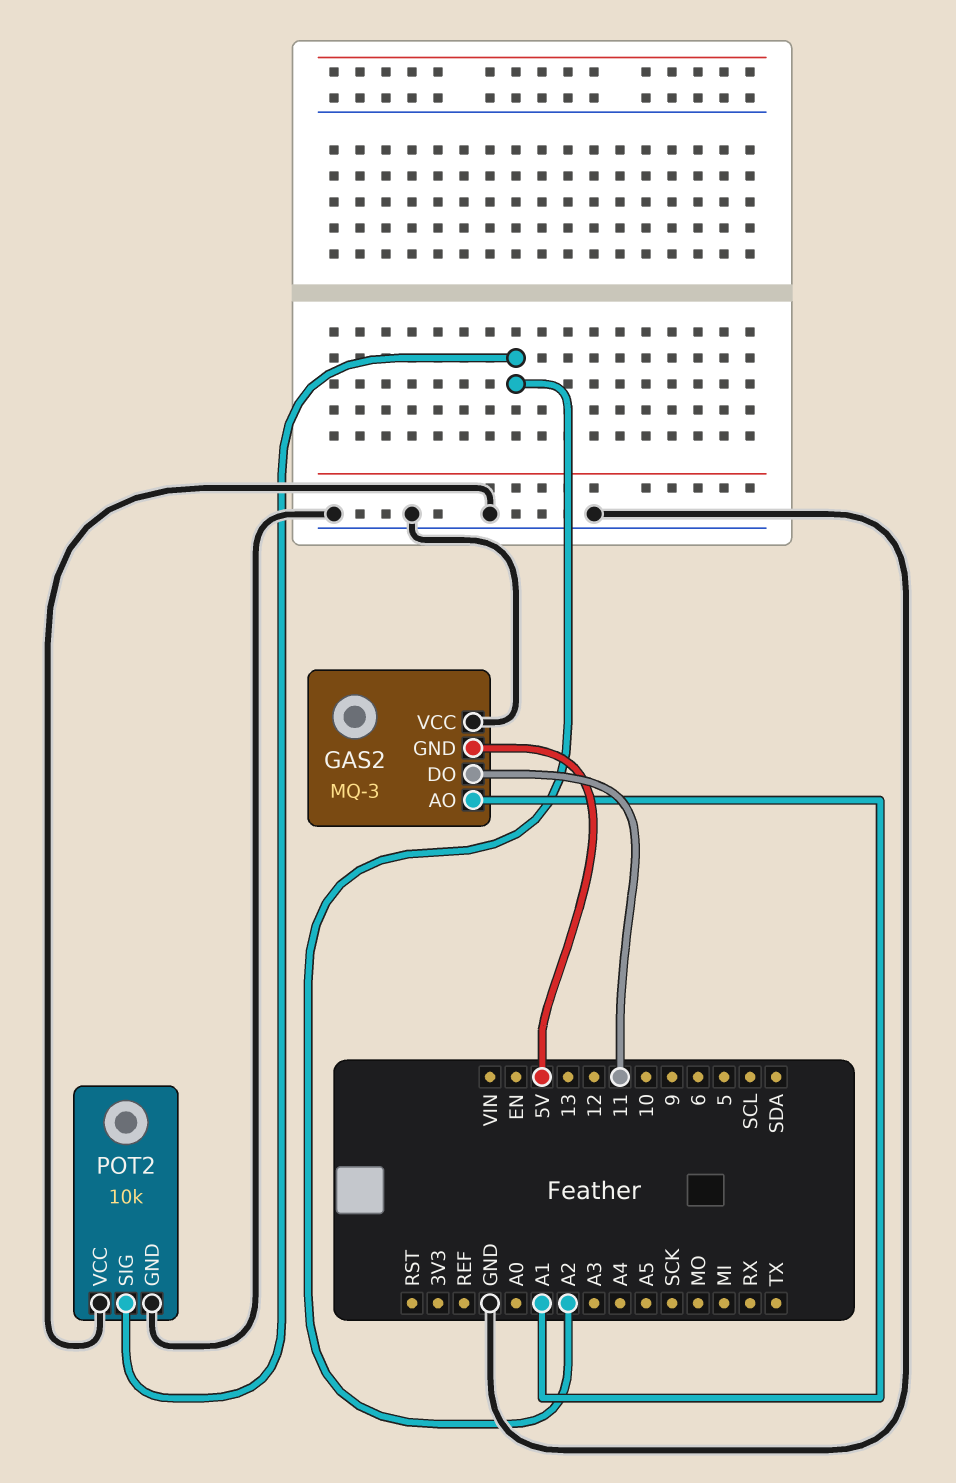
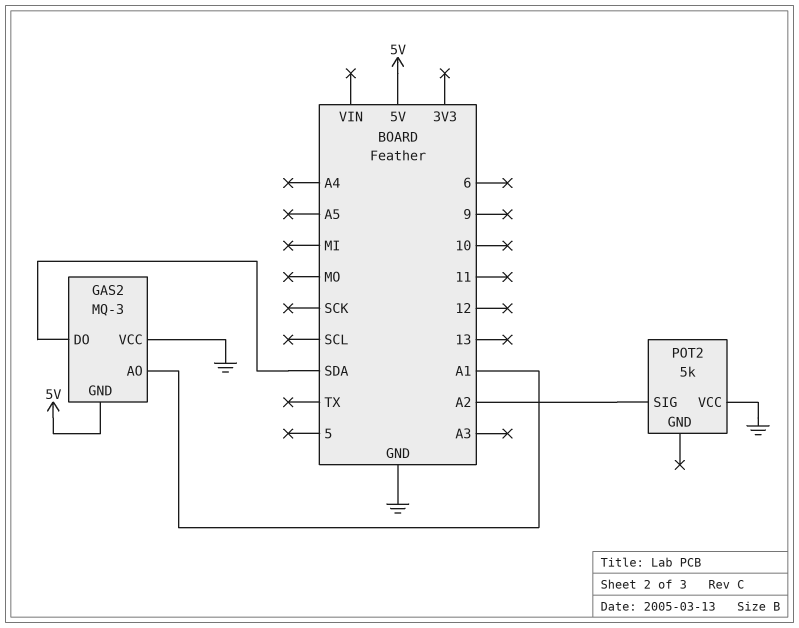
GAS2 pin DO: 11 -> SDA
POT2: 10k -> 5k
POT2 pin GND: GND -> none

